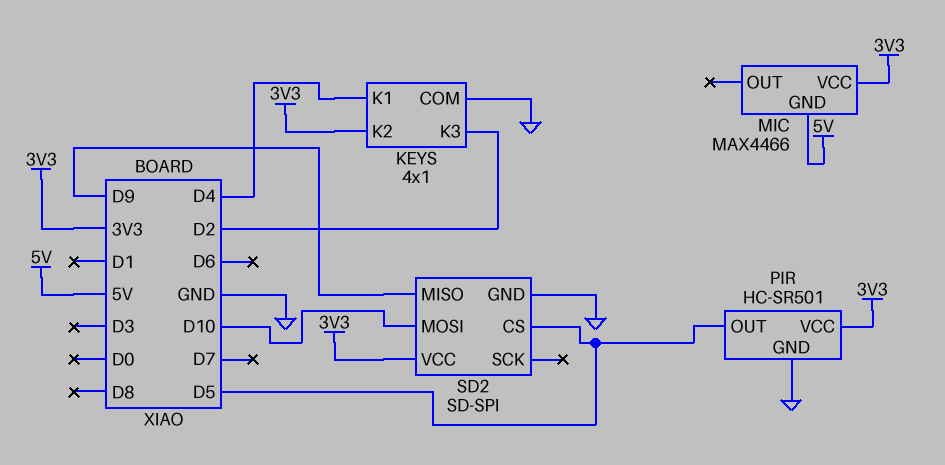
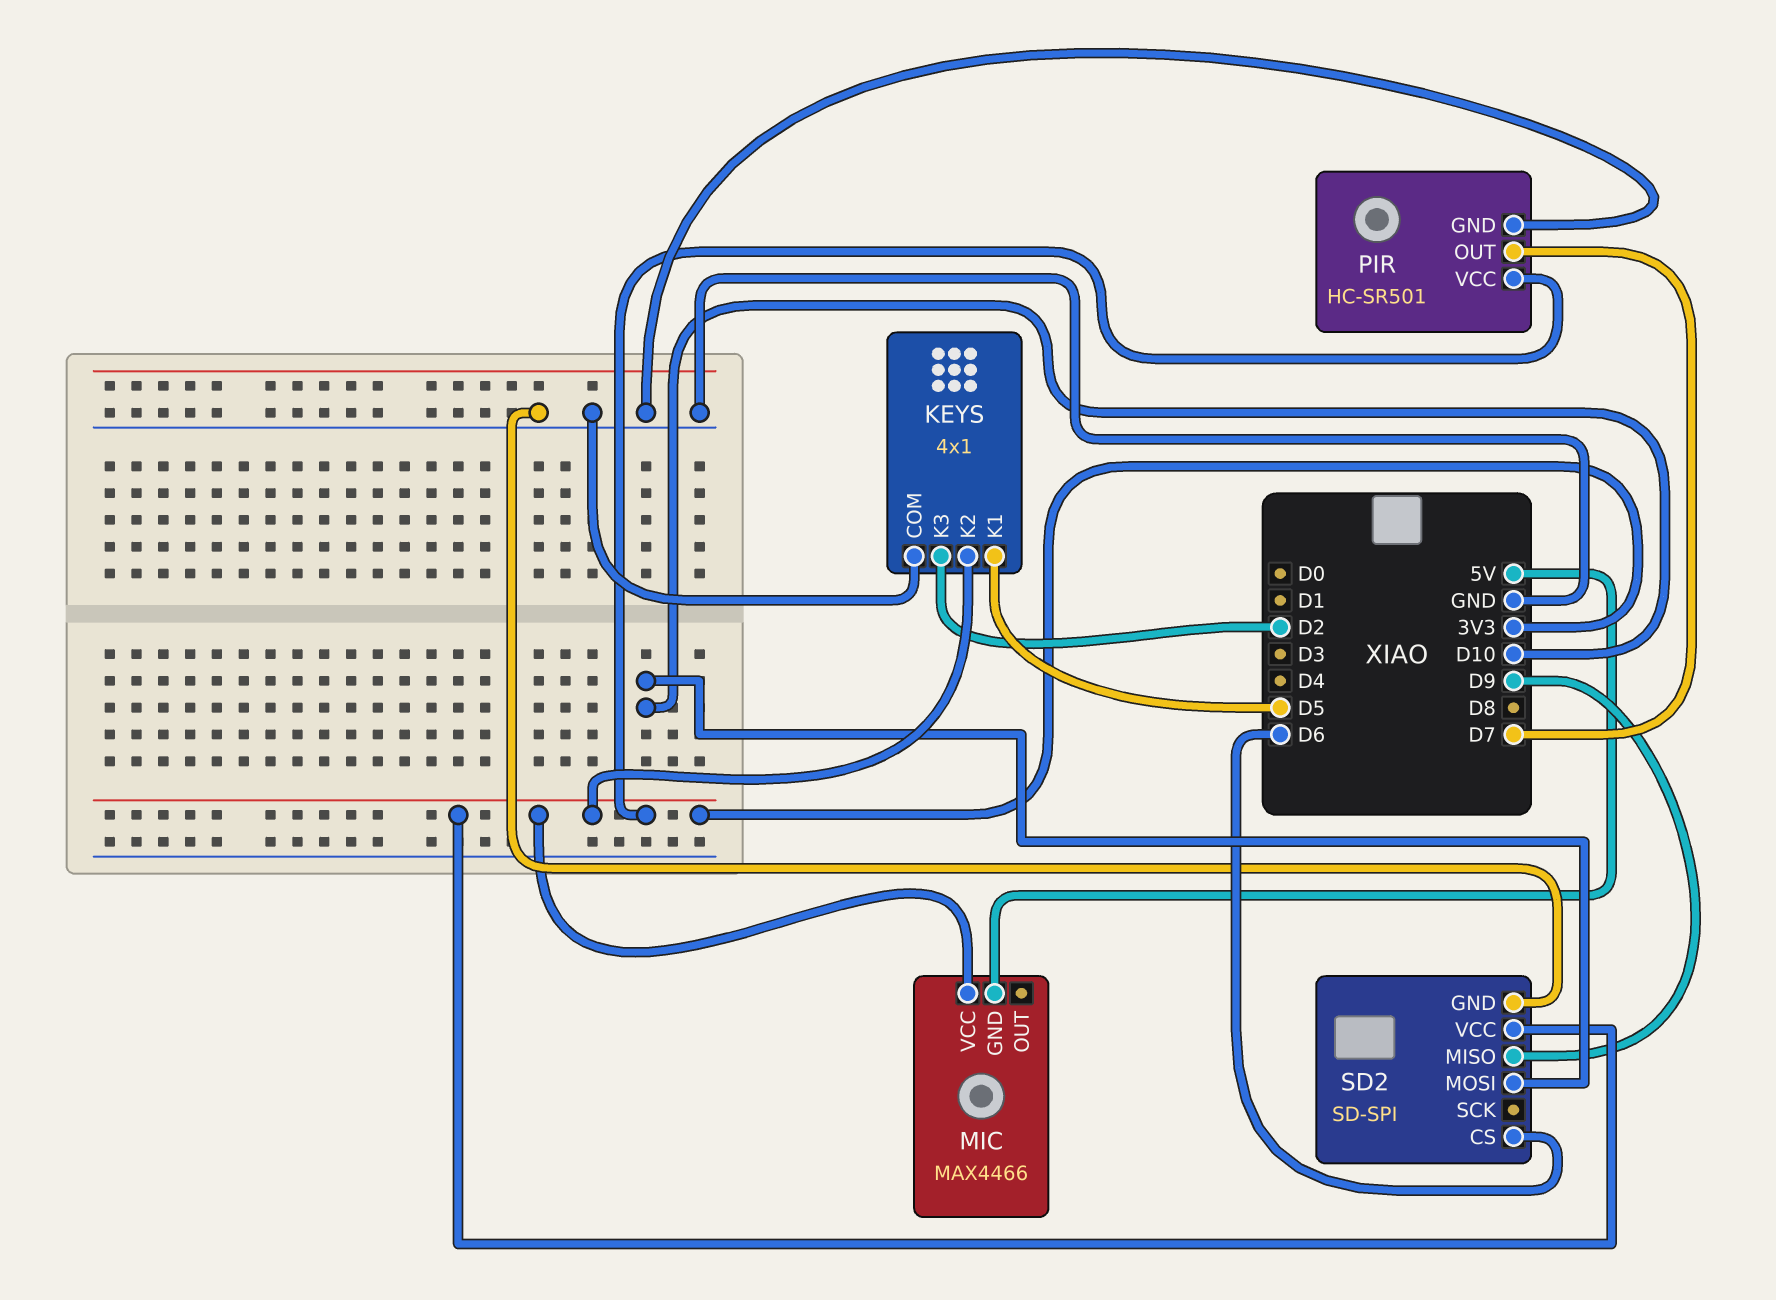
KEYS pin K1: D4 -> D5
PIR pin OUT: D5 -> D7
SD2 pin CS: D5 -> D6

